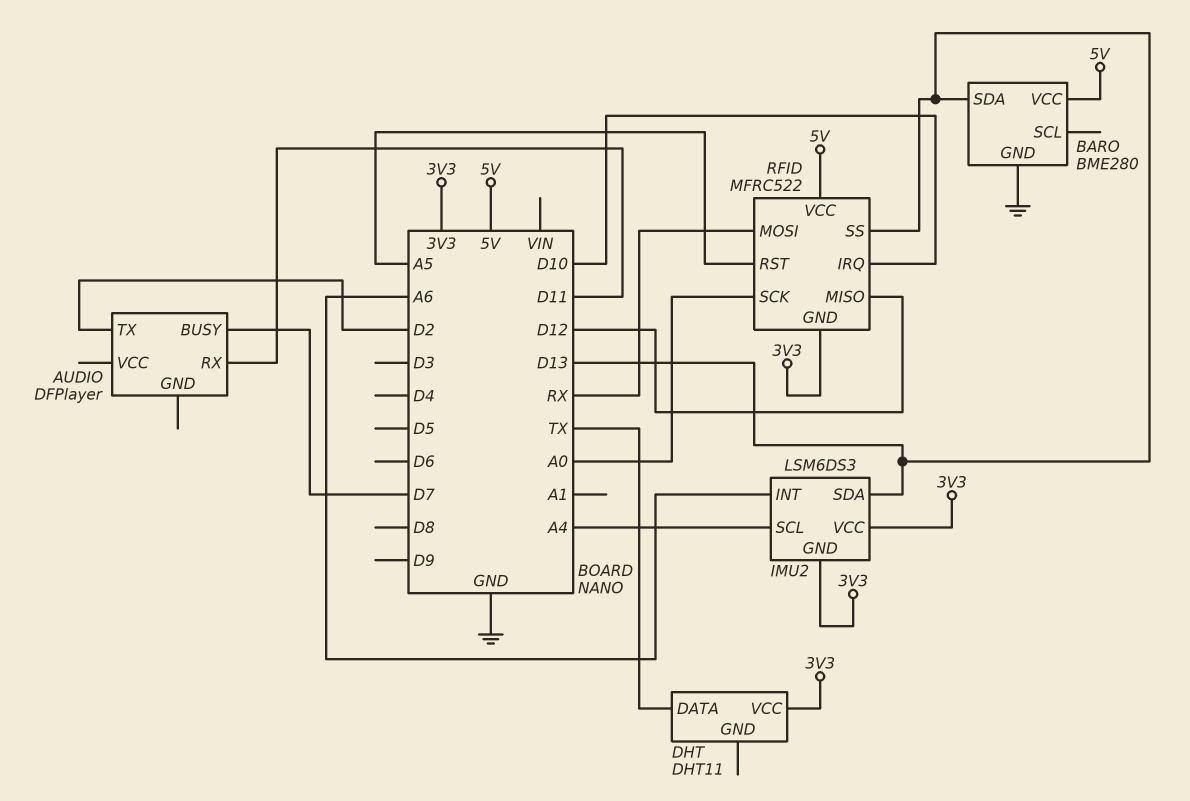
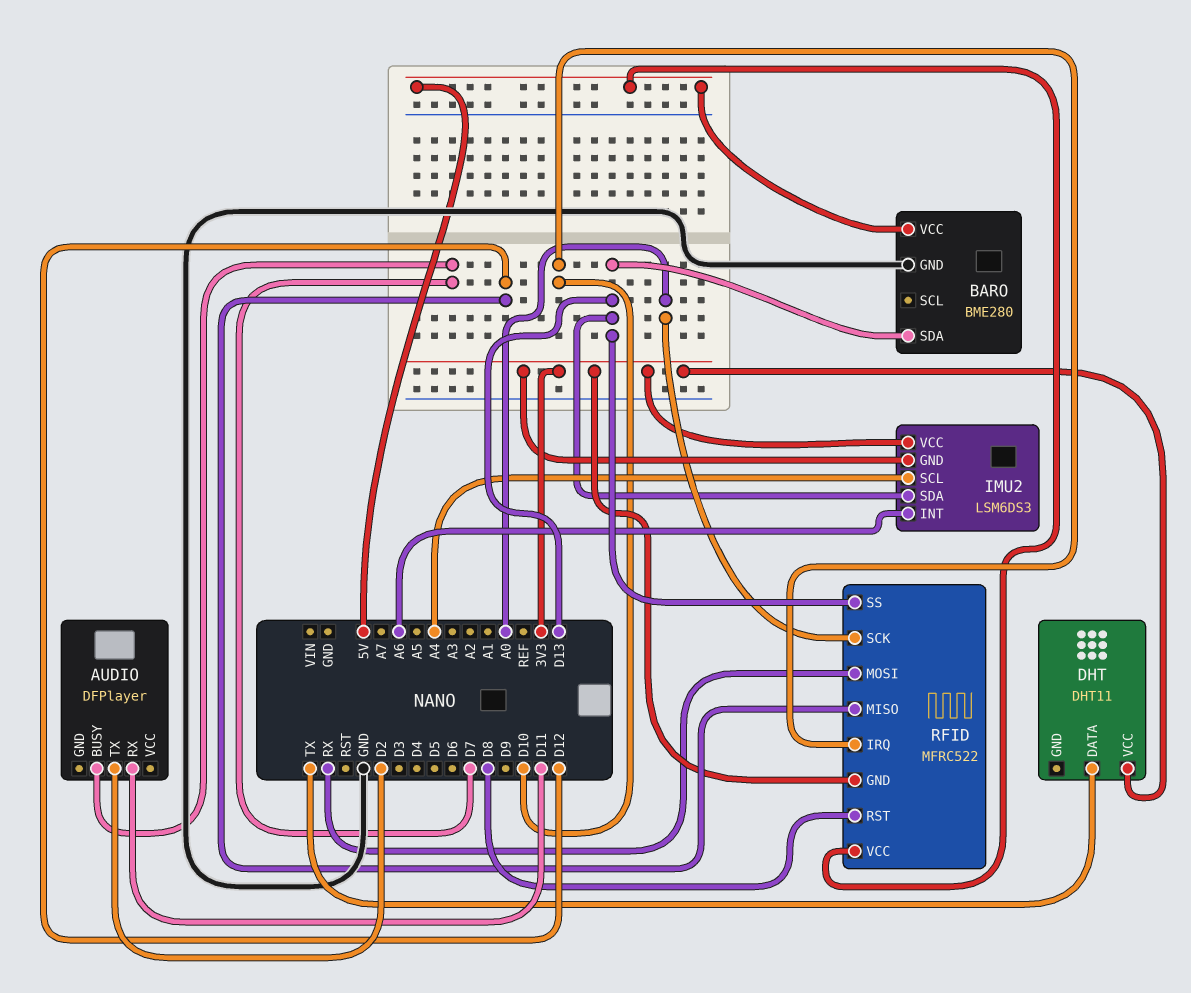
RFID pin RST: A5 -> D8

